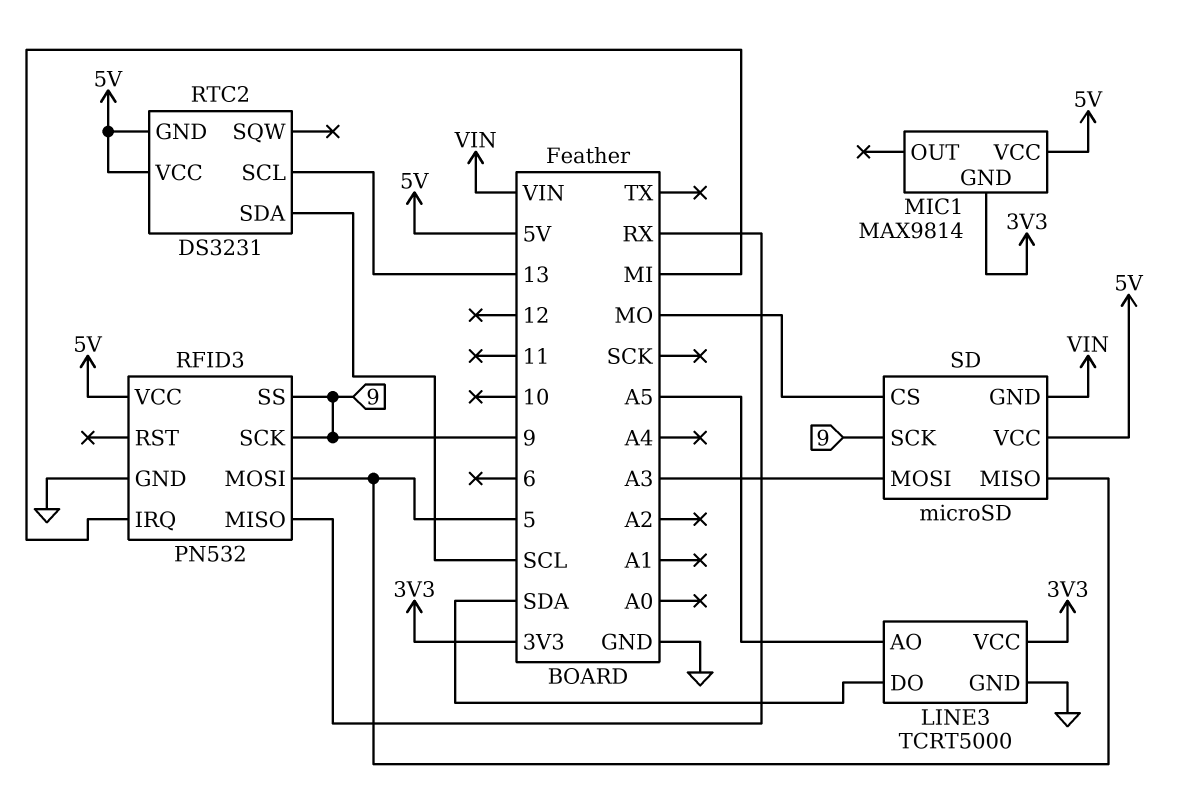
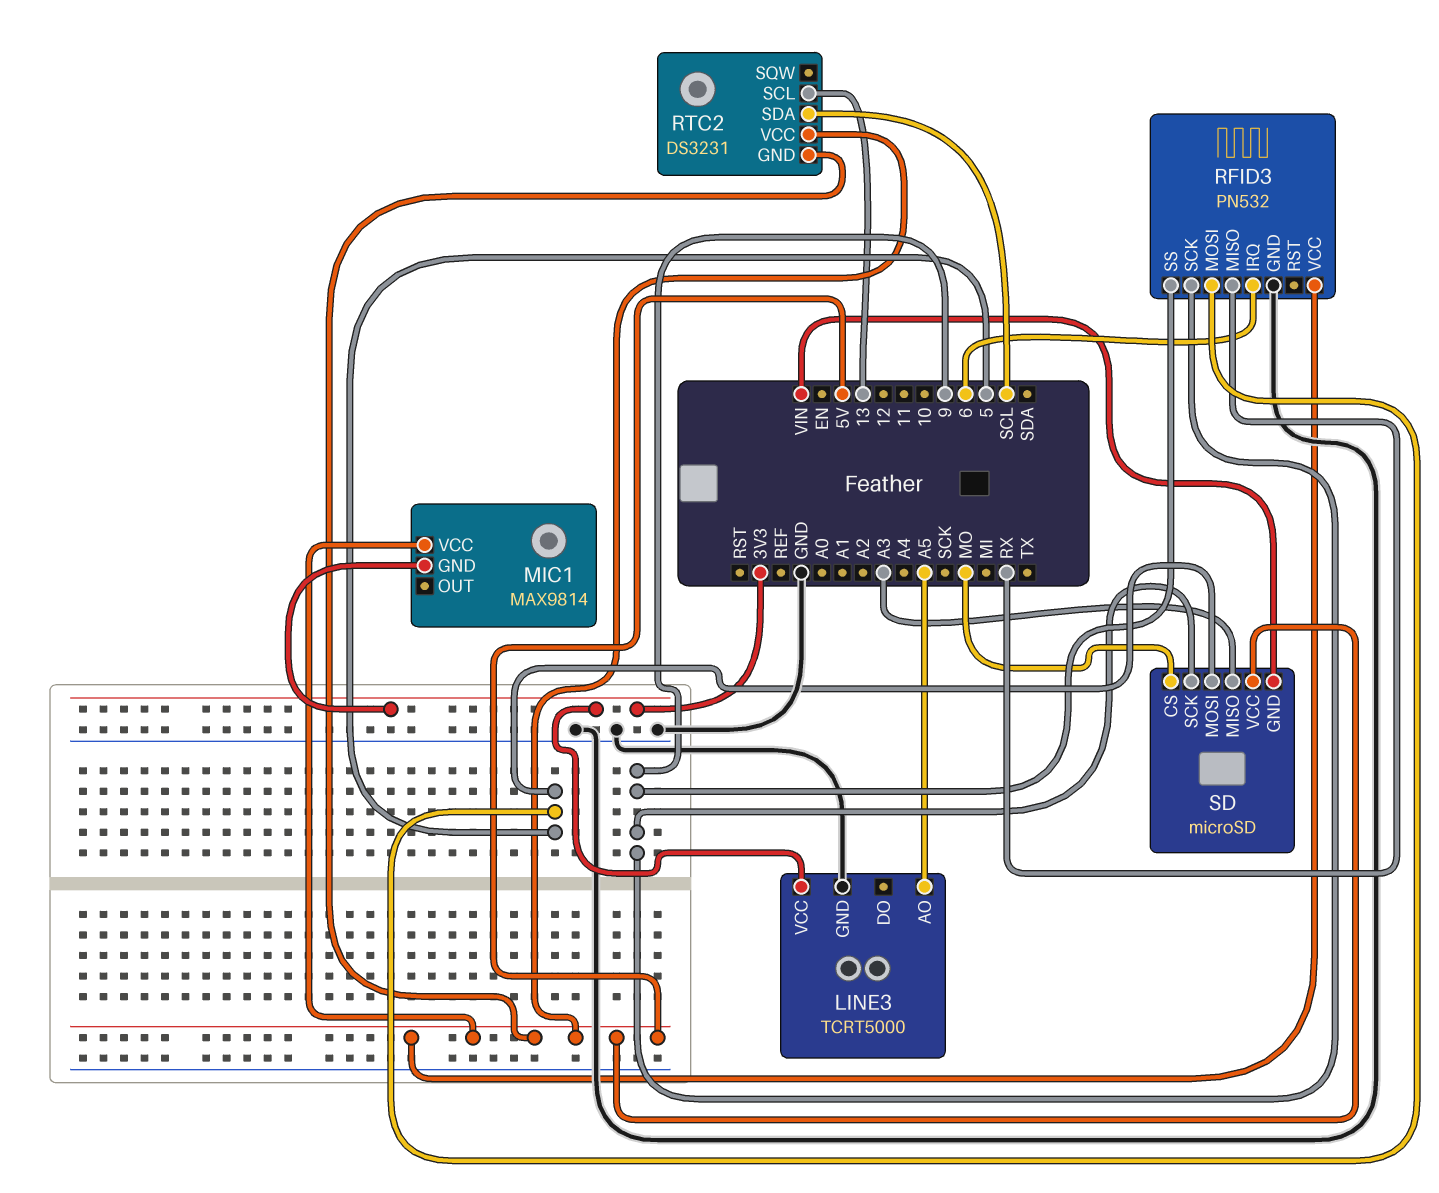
LINE3 pin DO: SDA -> none
RFID3 pin IRQ: MI -> 6
SD pin MISO: 5 -> A3
SD pin MOSI: A3 -> 5

